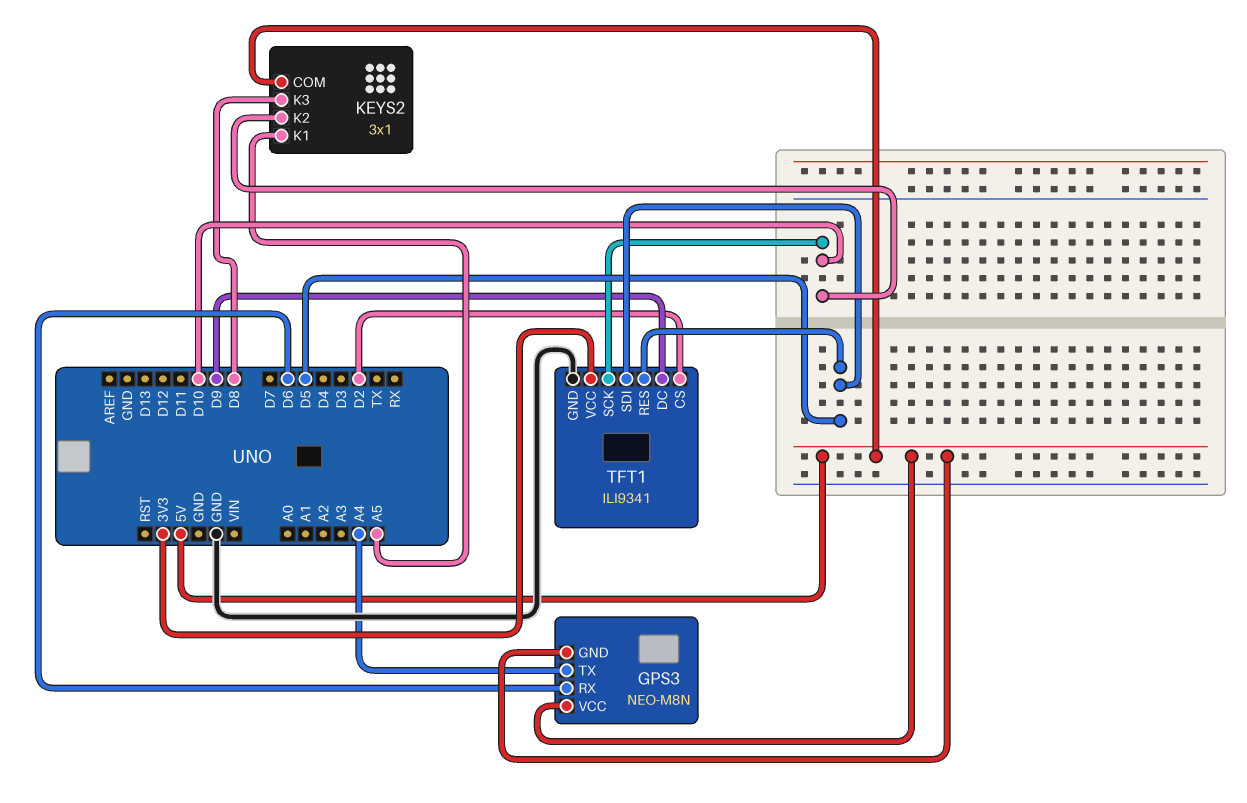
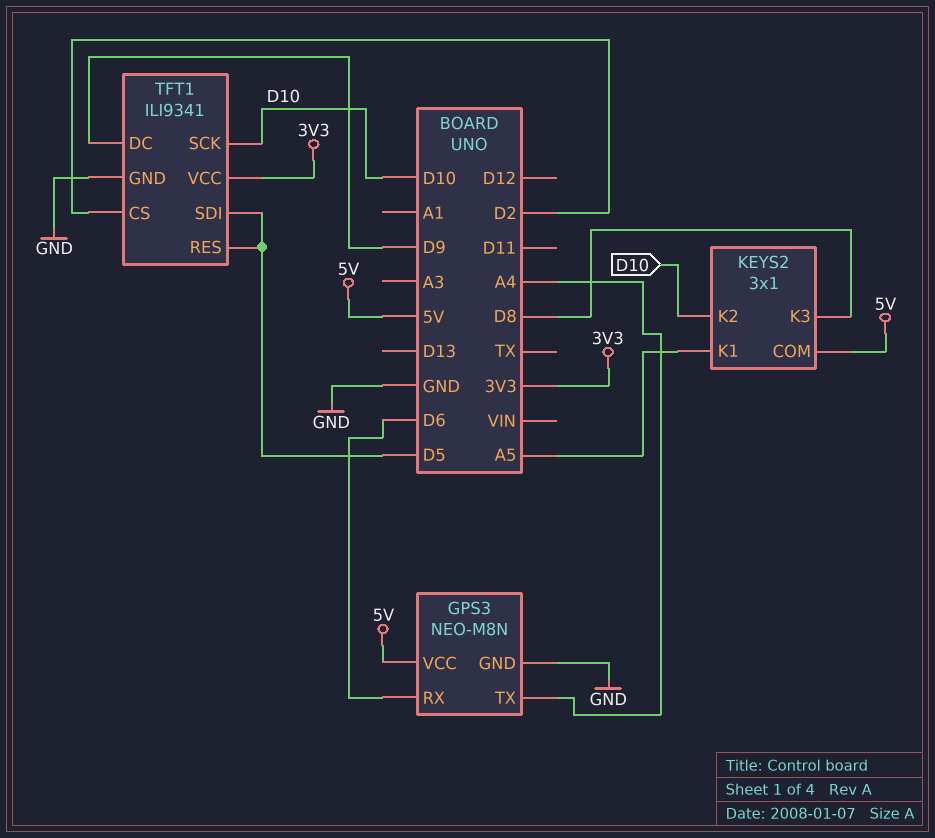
GPS3 pin GND: 5V -> GND

